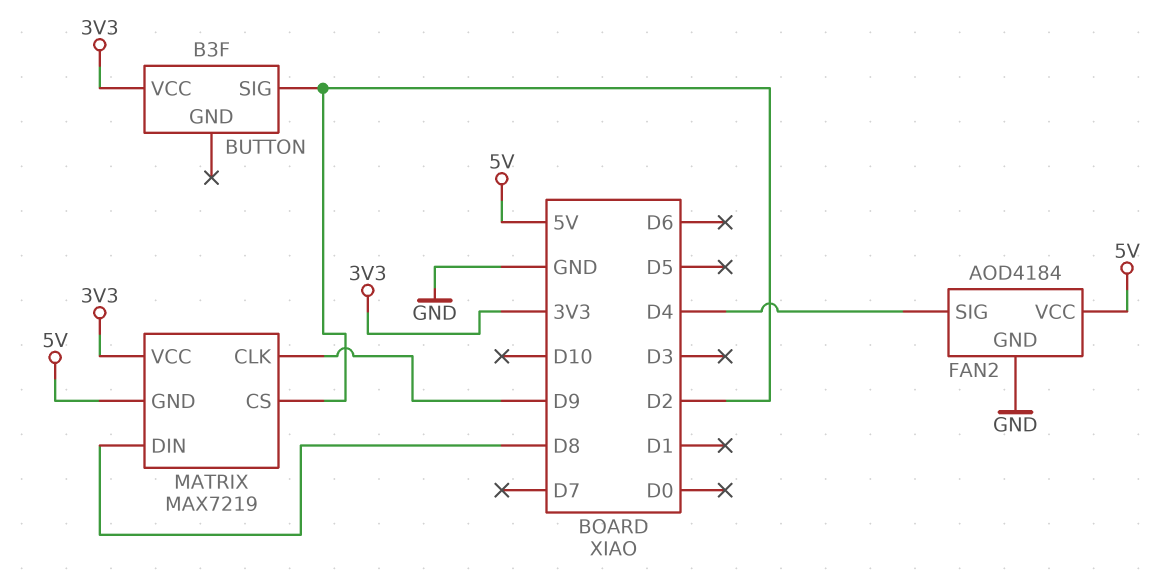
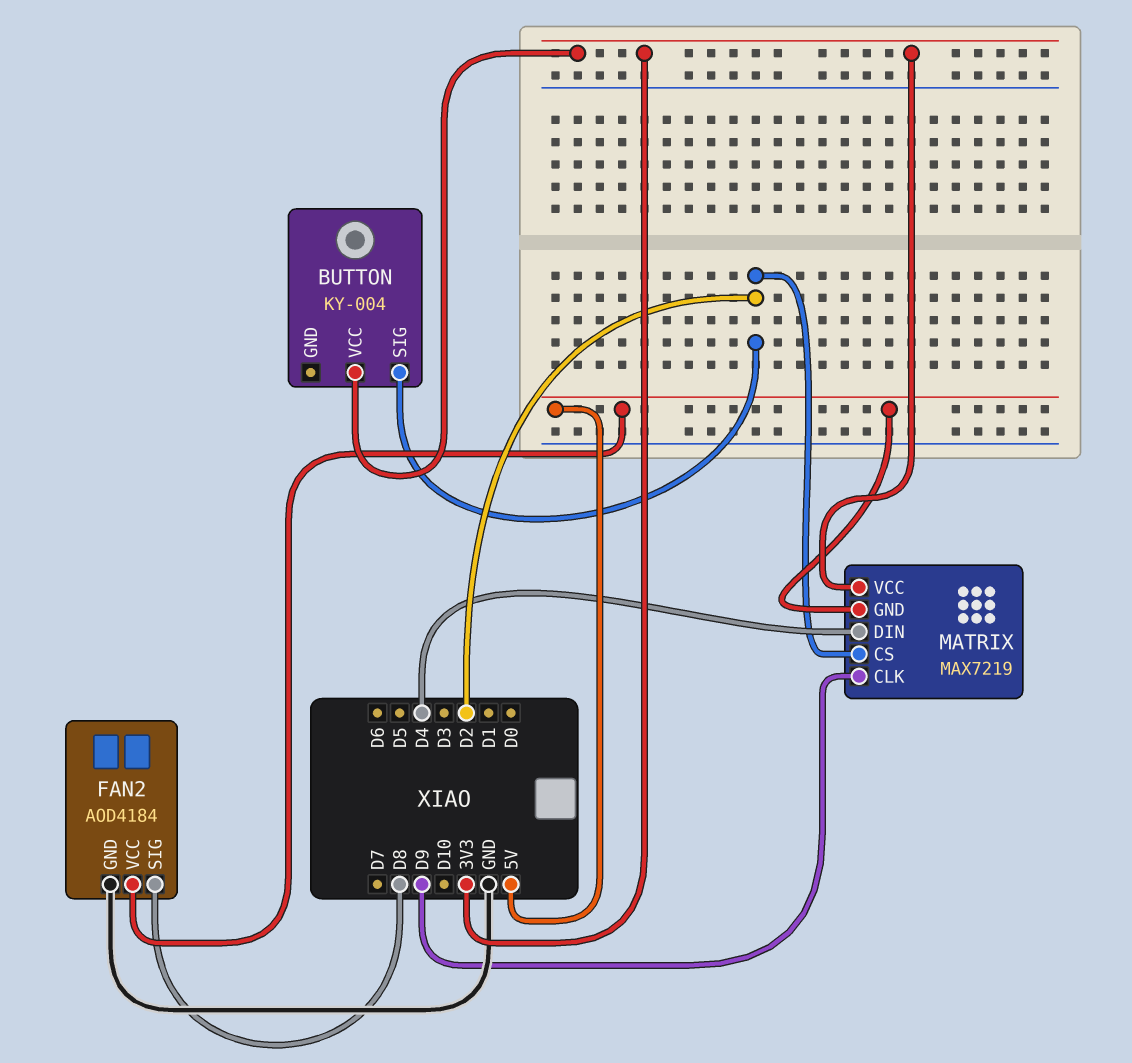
BUTTON: B3F -> KY-004
FAN2 pin SIG: D4 -> D8
MATRIX pin DIN: D8 -> D4

